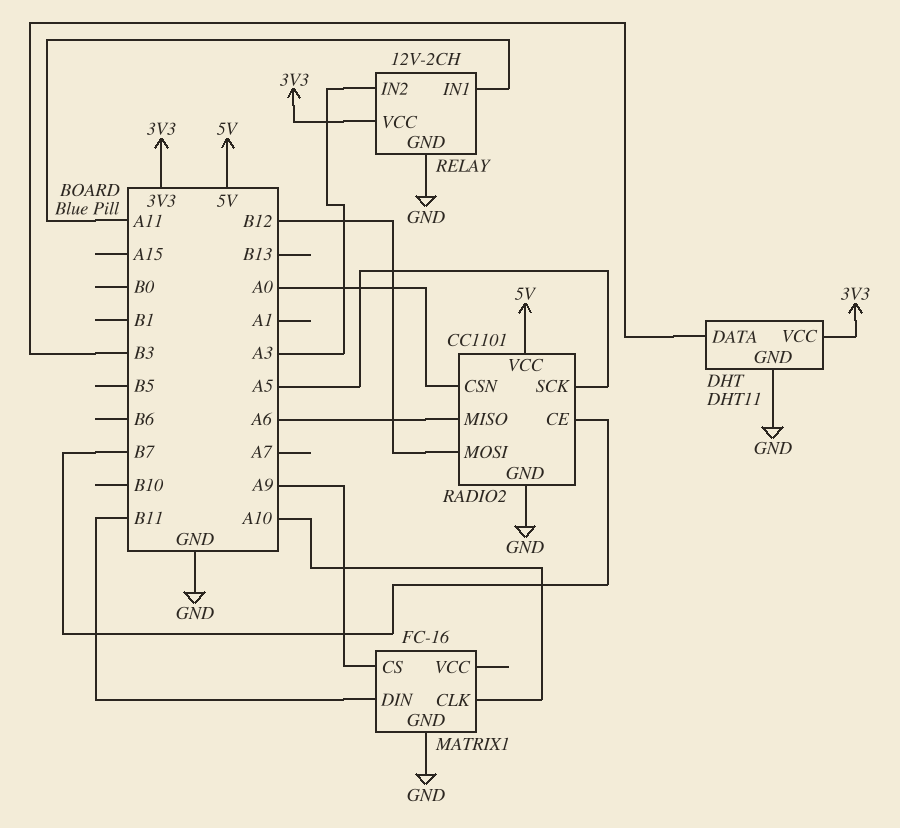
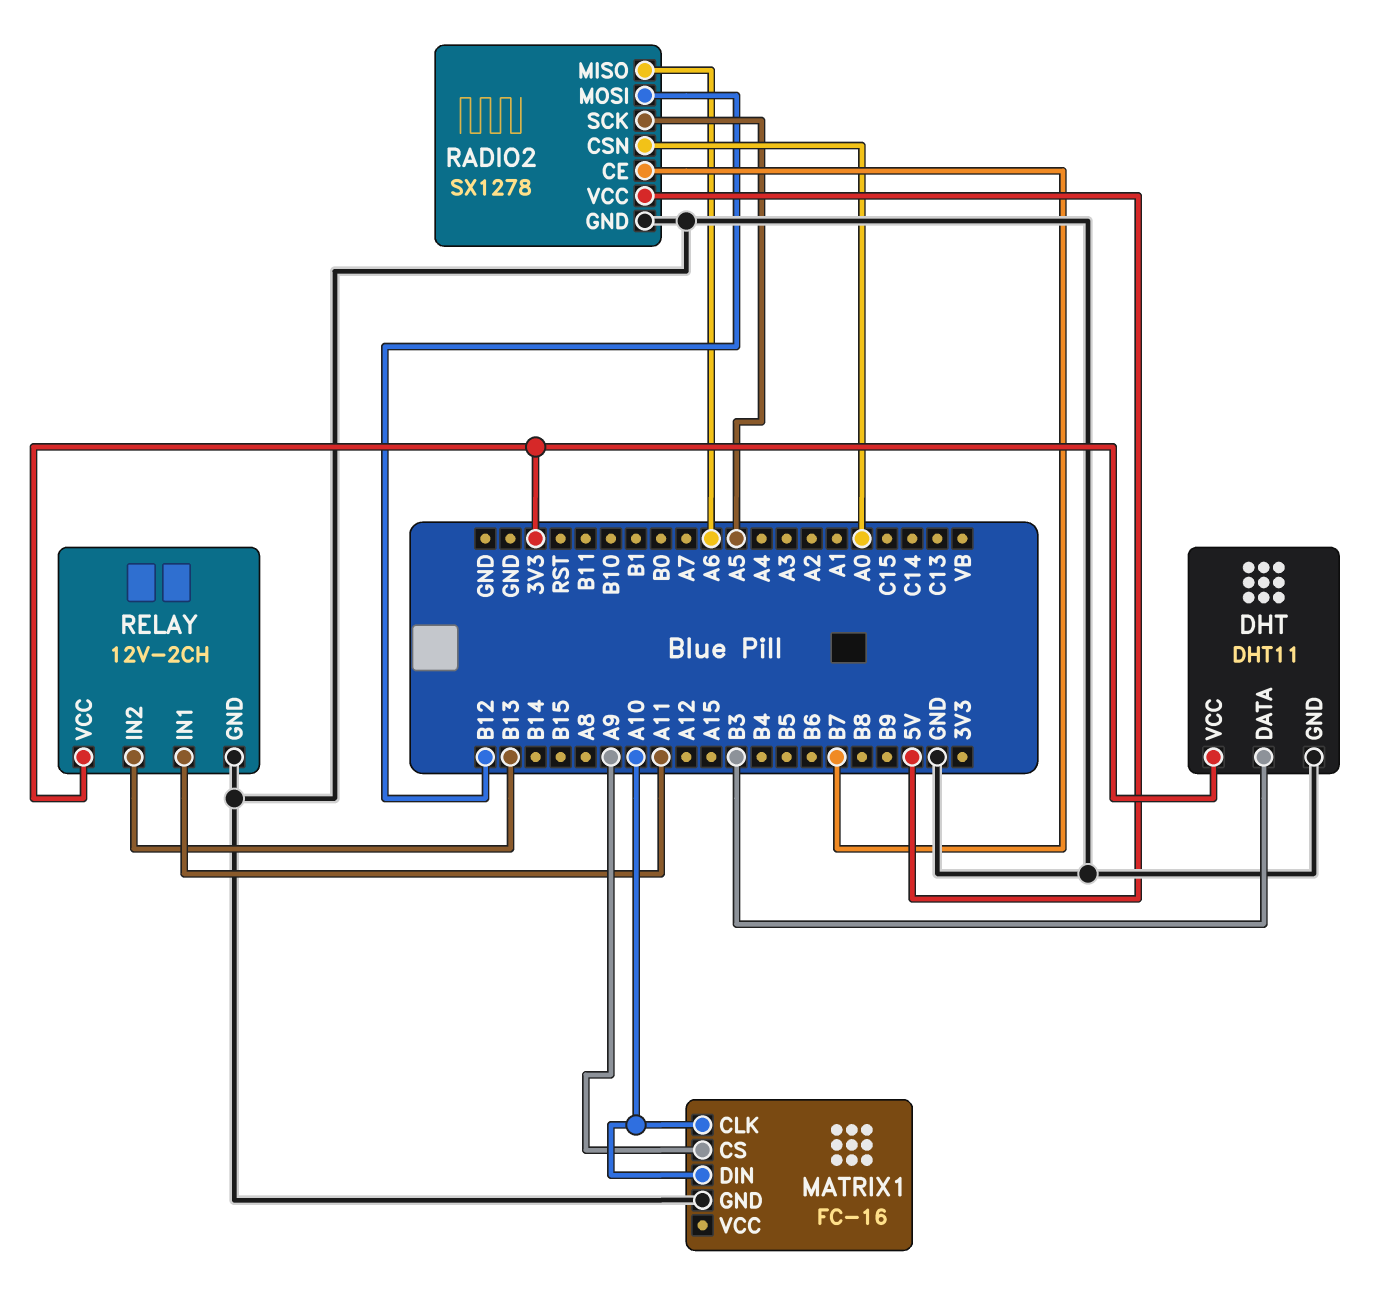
MATRIX1 pin DIN: B11 -> A10
RADIO2: CC1101 -> SX1278
RELAY pin IN2: A3 -> B13

